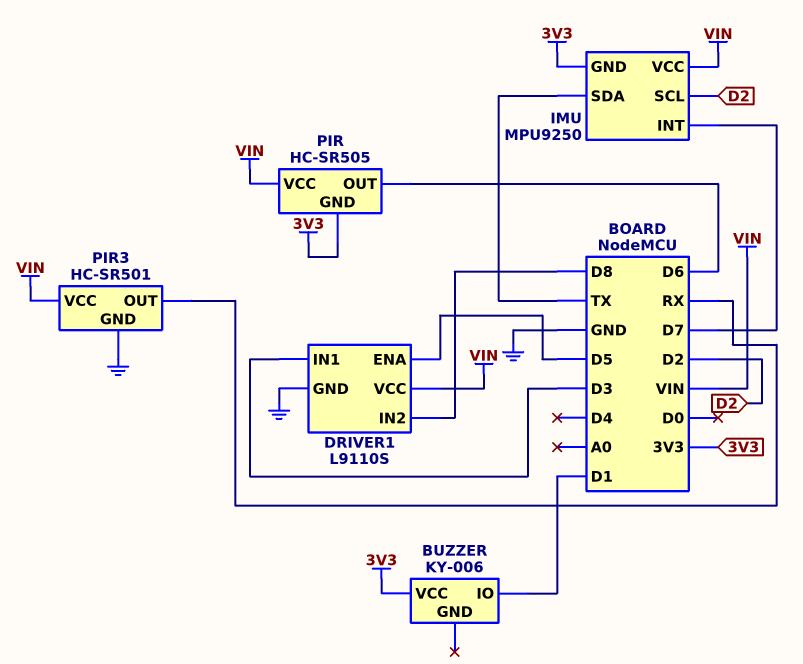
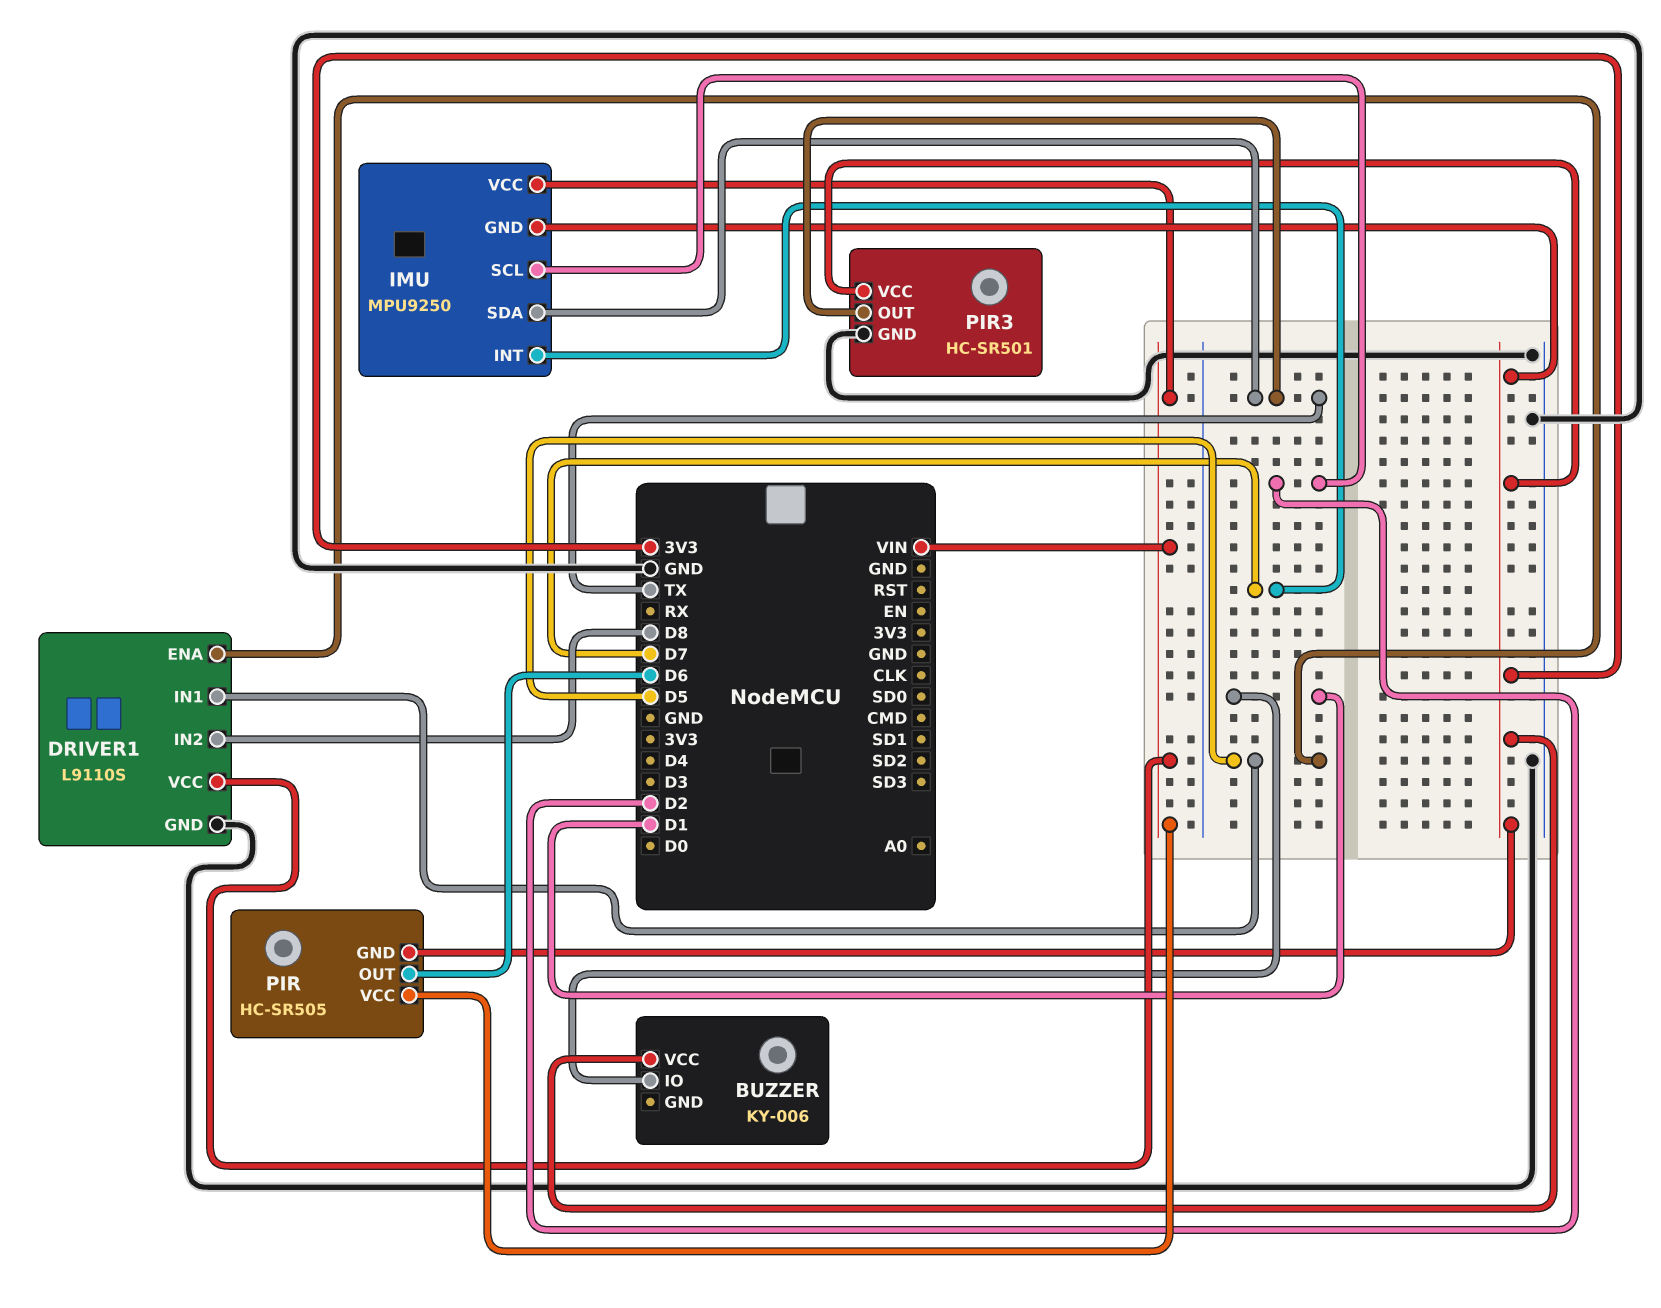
DRIVER1 pin IN1: D3 -> D5
PIR3 pin OUT: RX -> TX
PIR3 pin VCC: VIN -> 3V3

